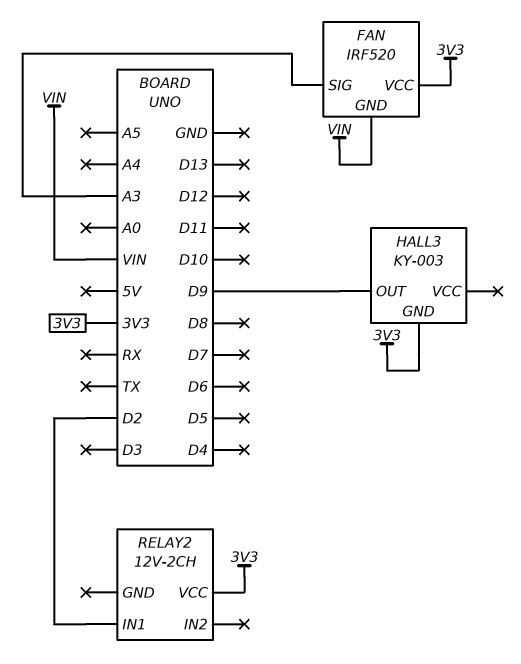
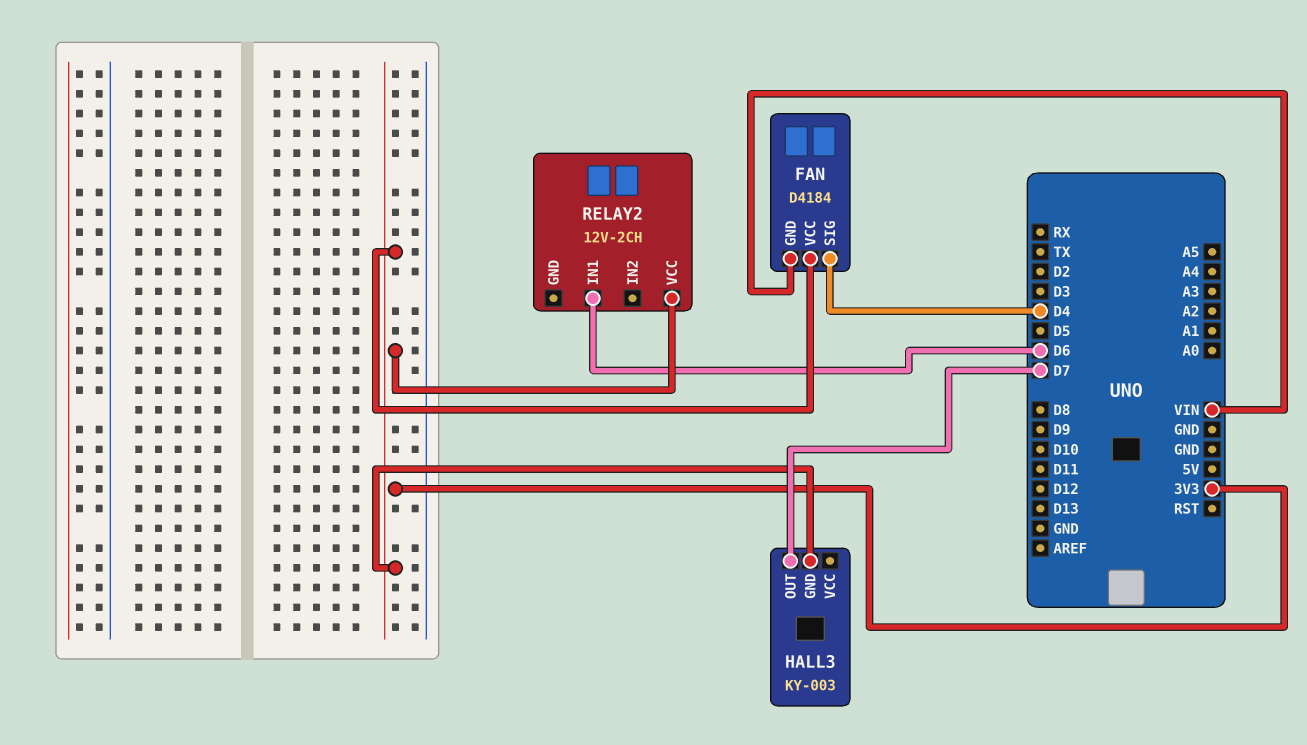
FAN: IRF520 -> D4184
FAN pin SIG: A3 -> D4
HALL3 pin OUT: D9 -> D7
RELAY2 pin IN1: D2 -> D6

